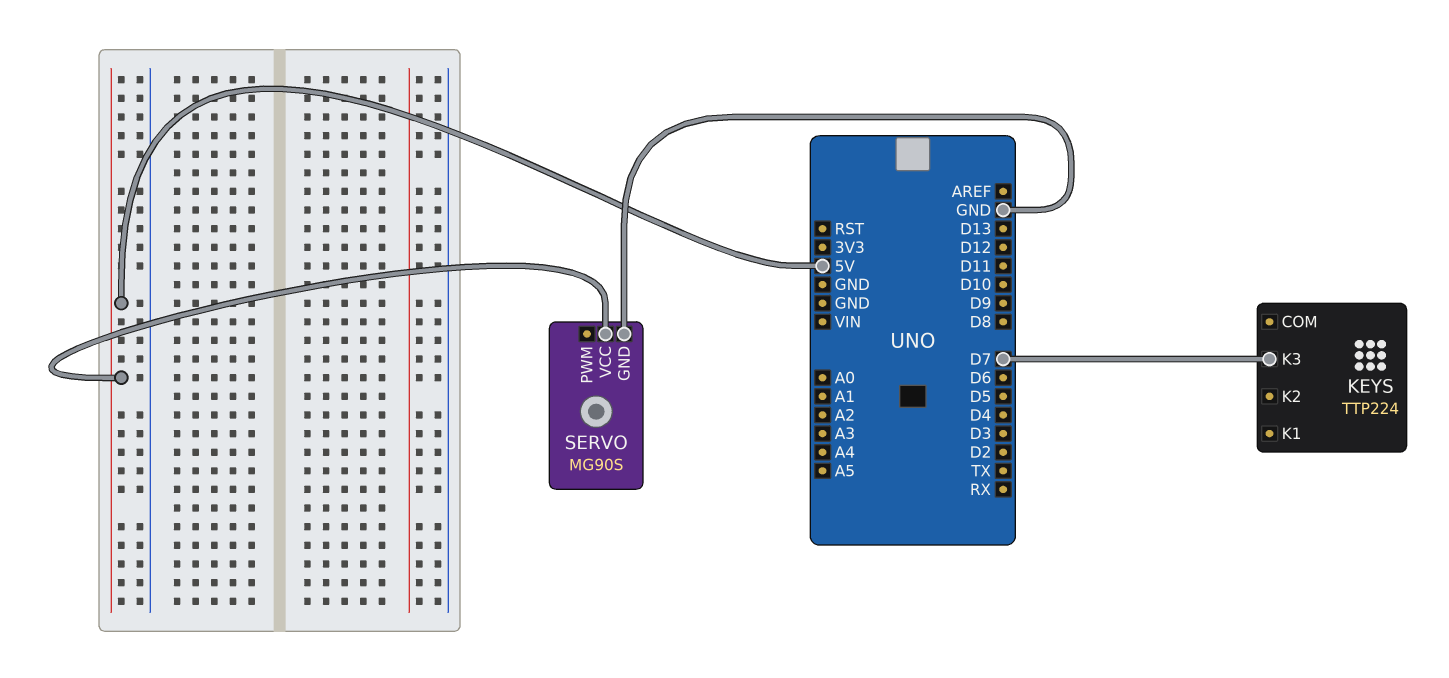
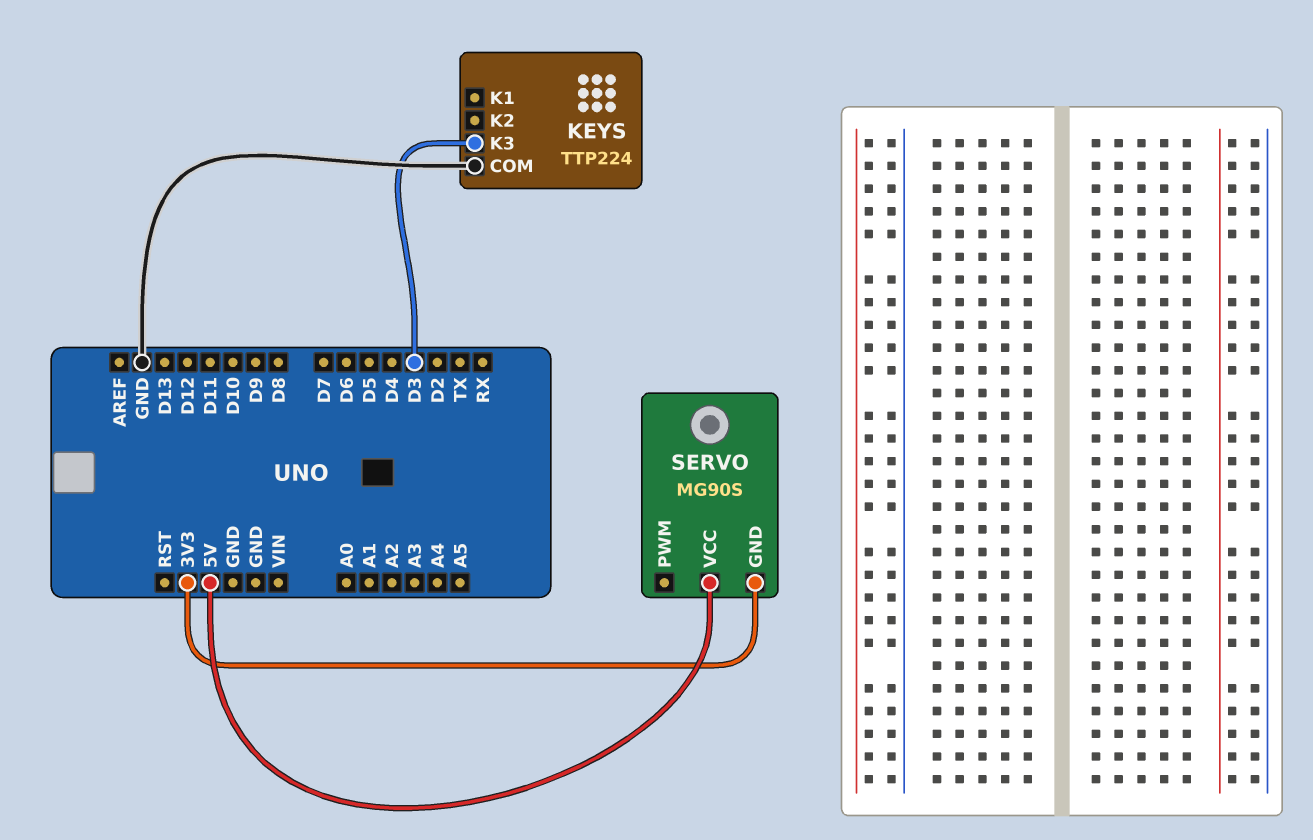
KEYS pin COM: none -> GND
KEYS pin K3: D7 -> D3
SERVO pin GND: GND -> 3V3

